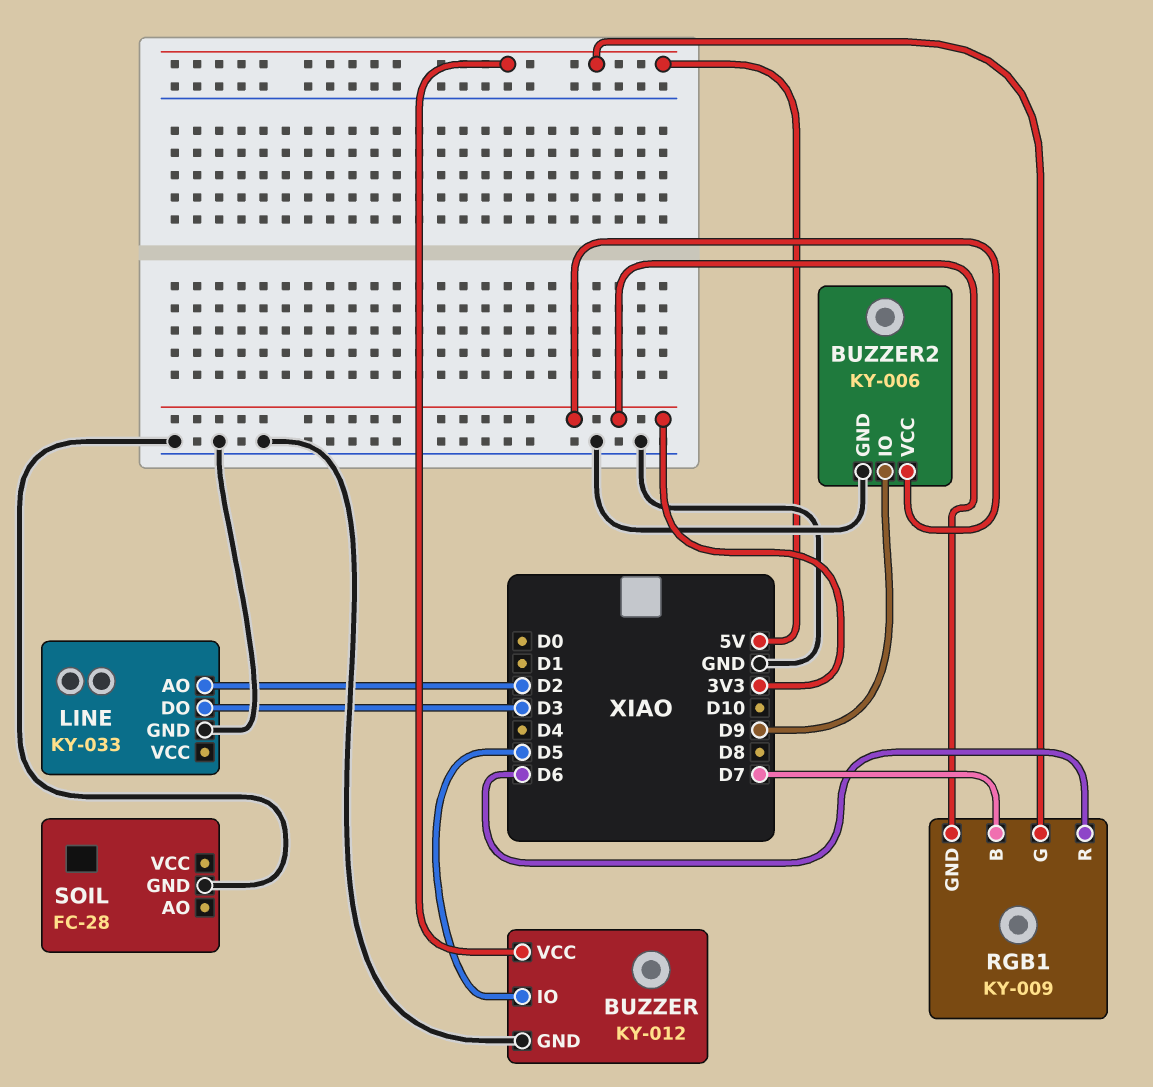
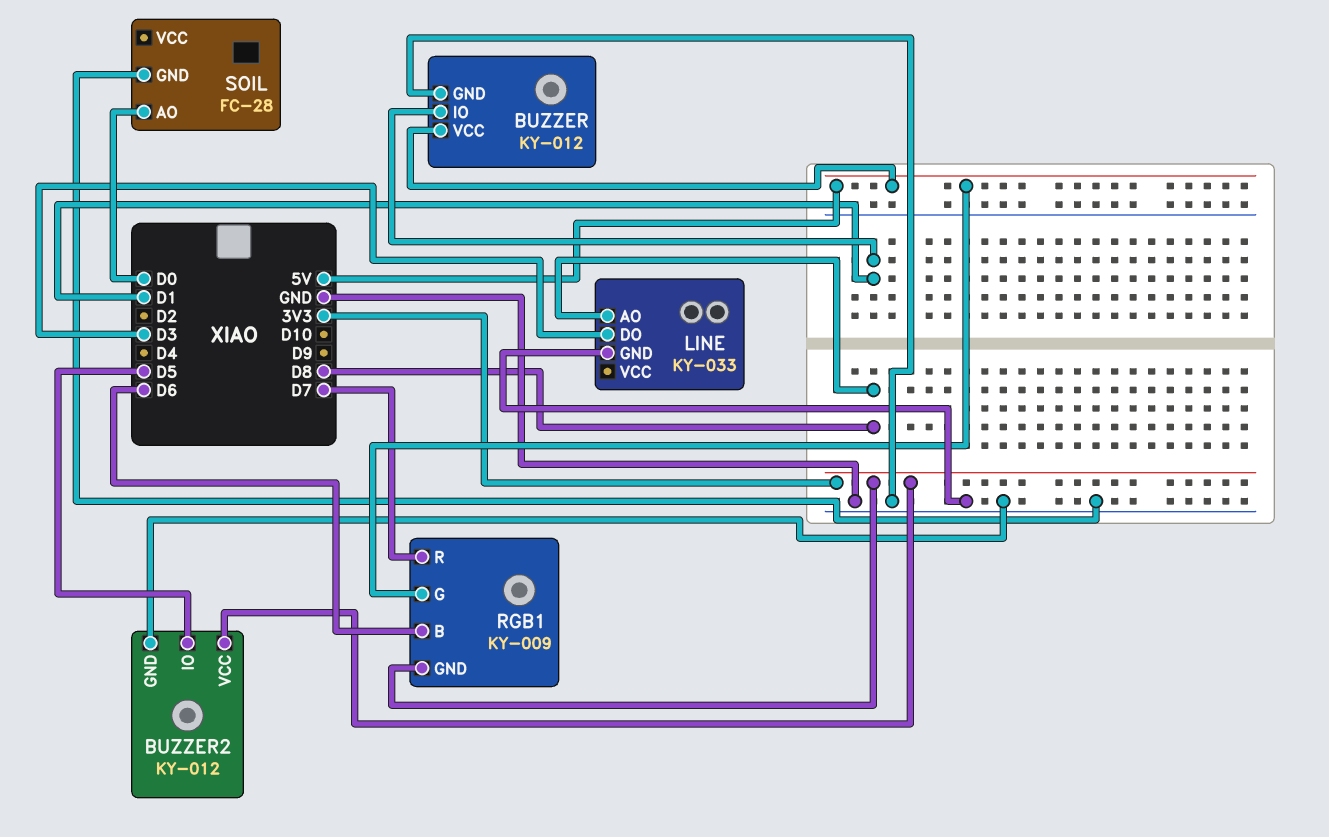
BUZZER pin IO: D5 -> D1
BUZZER2: KY-006 -> KY-012
BUZZER2 pin IO: D9 -> D5
LINE pin AO: D2 -> D8
RGB1 pin B: D7 -> D6
RGB1 pin R: D6 -> D7
SOIL pin AO: none -> D0

